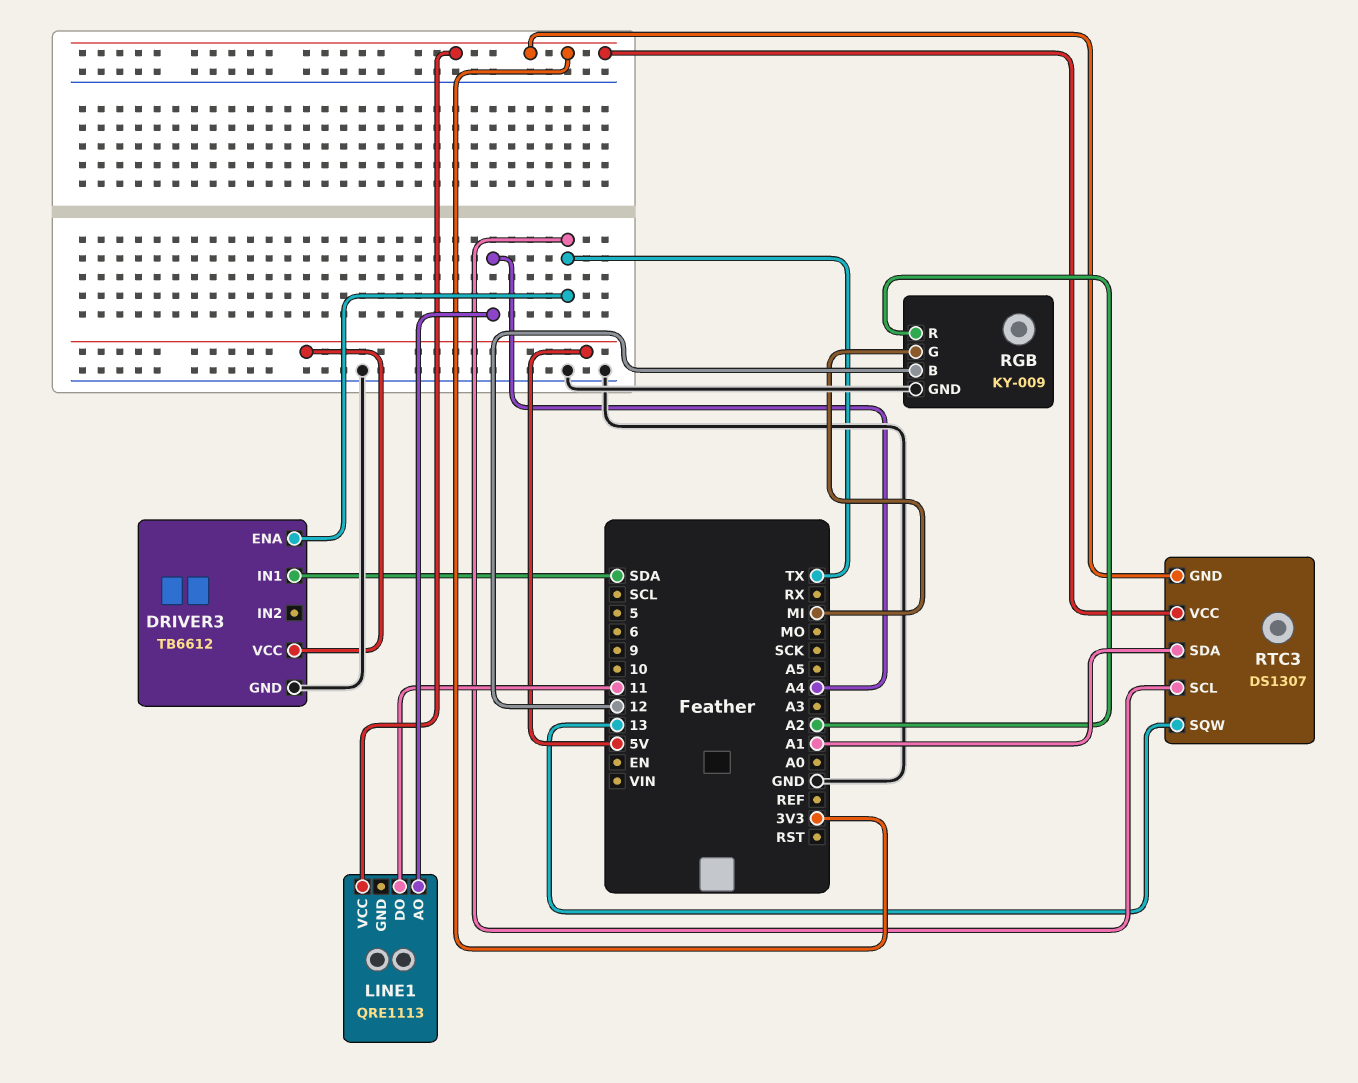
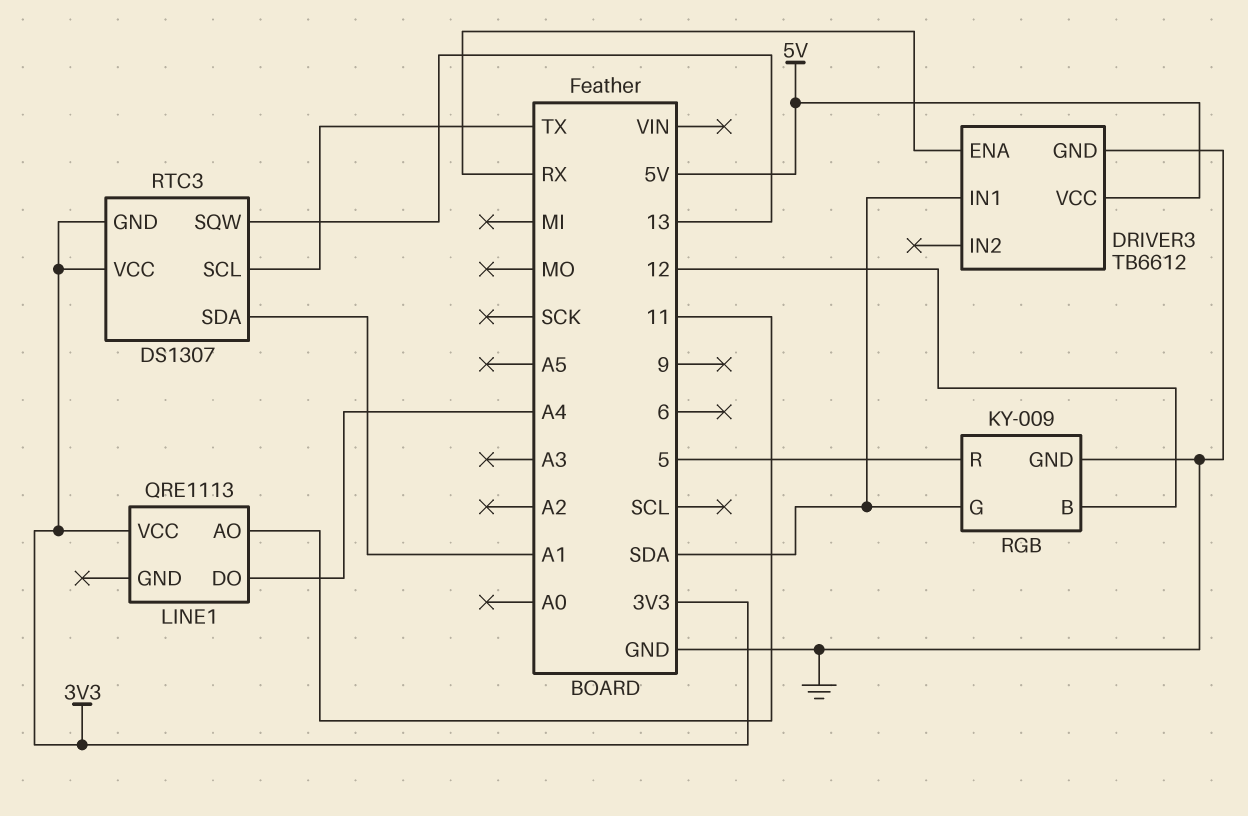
DRIVER3 pin ENA: TX -> RX
LINE1 pin AO: A4 -> 11
LINE1 pin DO: 11 -> A4
RGB pin G: MI -> SDA
RGB pin R: A2 -> 5

